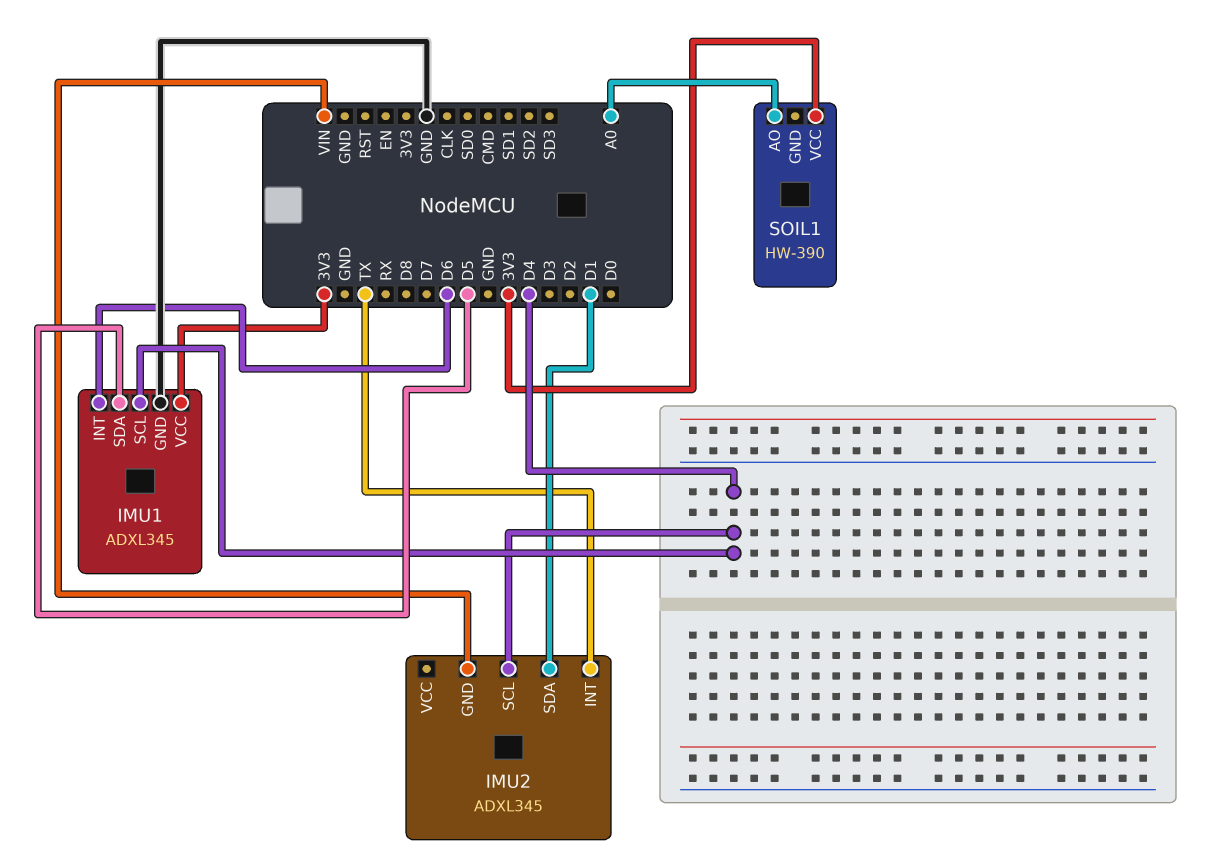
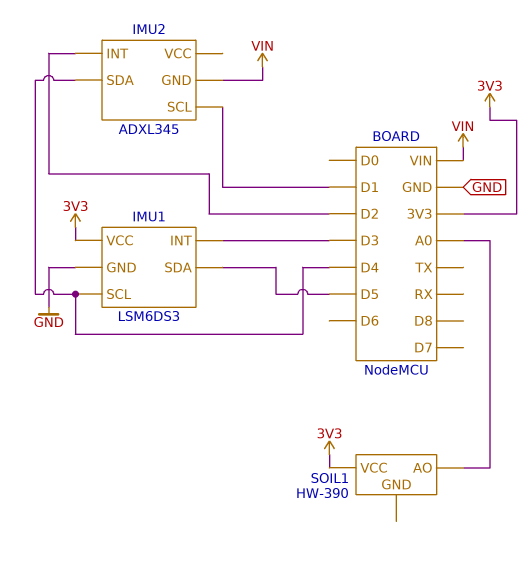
IMU1: ADXL345 -> LSM6DS3
IMU1 pin INT: D6 -> D3
IMU2 pin INT: TX -> D2
IMU2 pin SCL: D4 -> D1
IMU2 pin SDA: D1 -> D4

